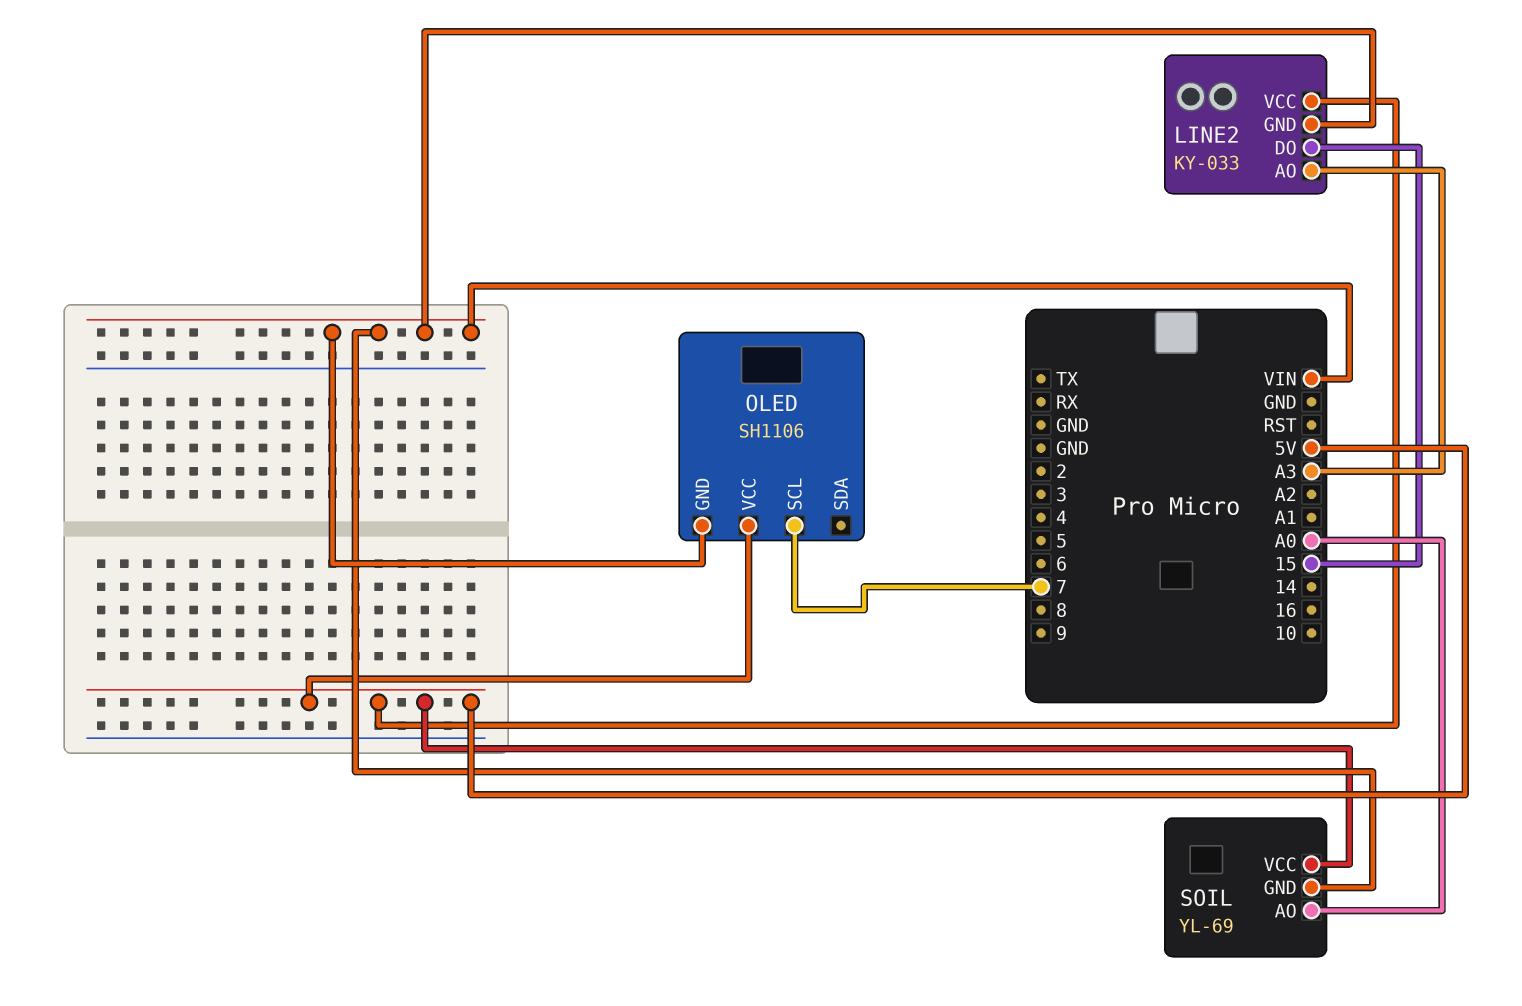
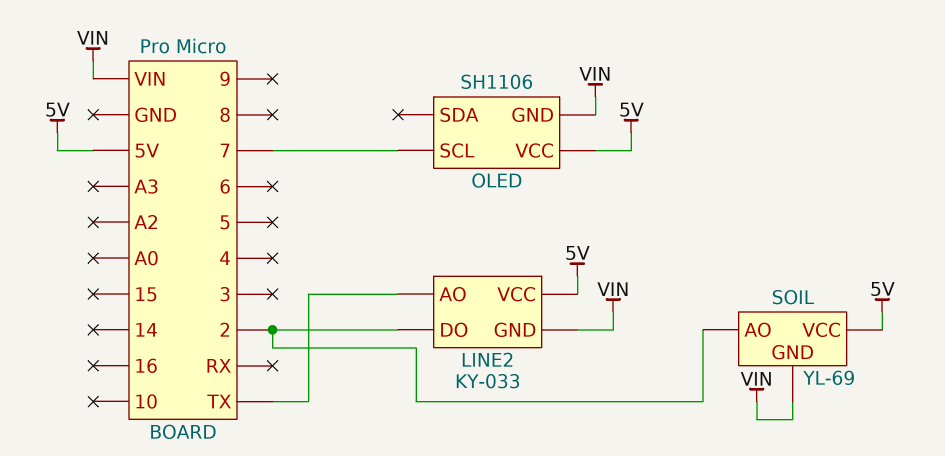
LINE2 pin AO: A3 -> TX
LINE2 pin DO: 15 -> 2
SOIL pin AO: A0 -> 2

